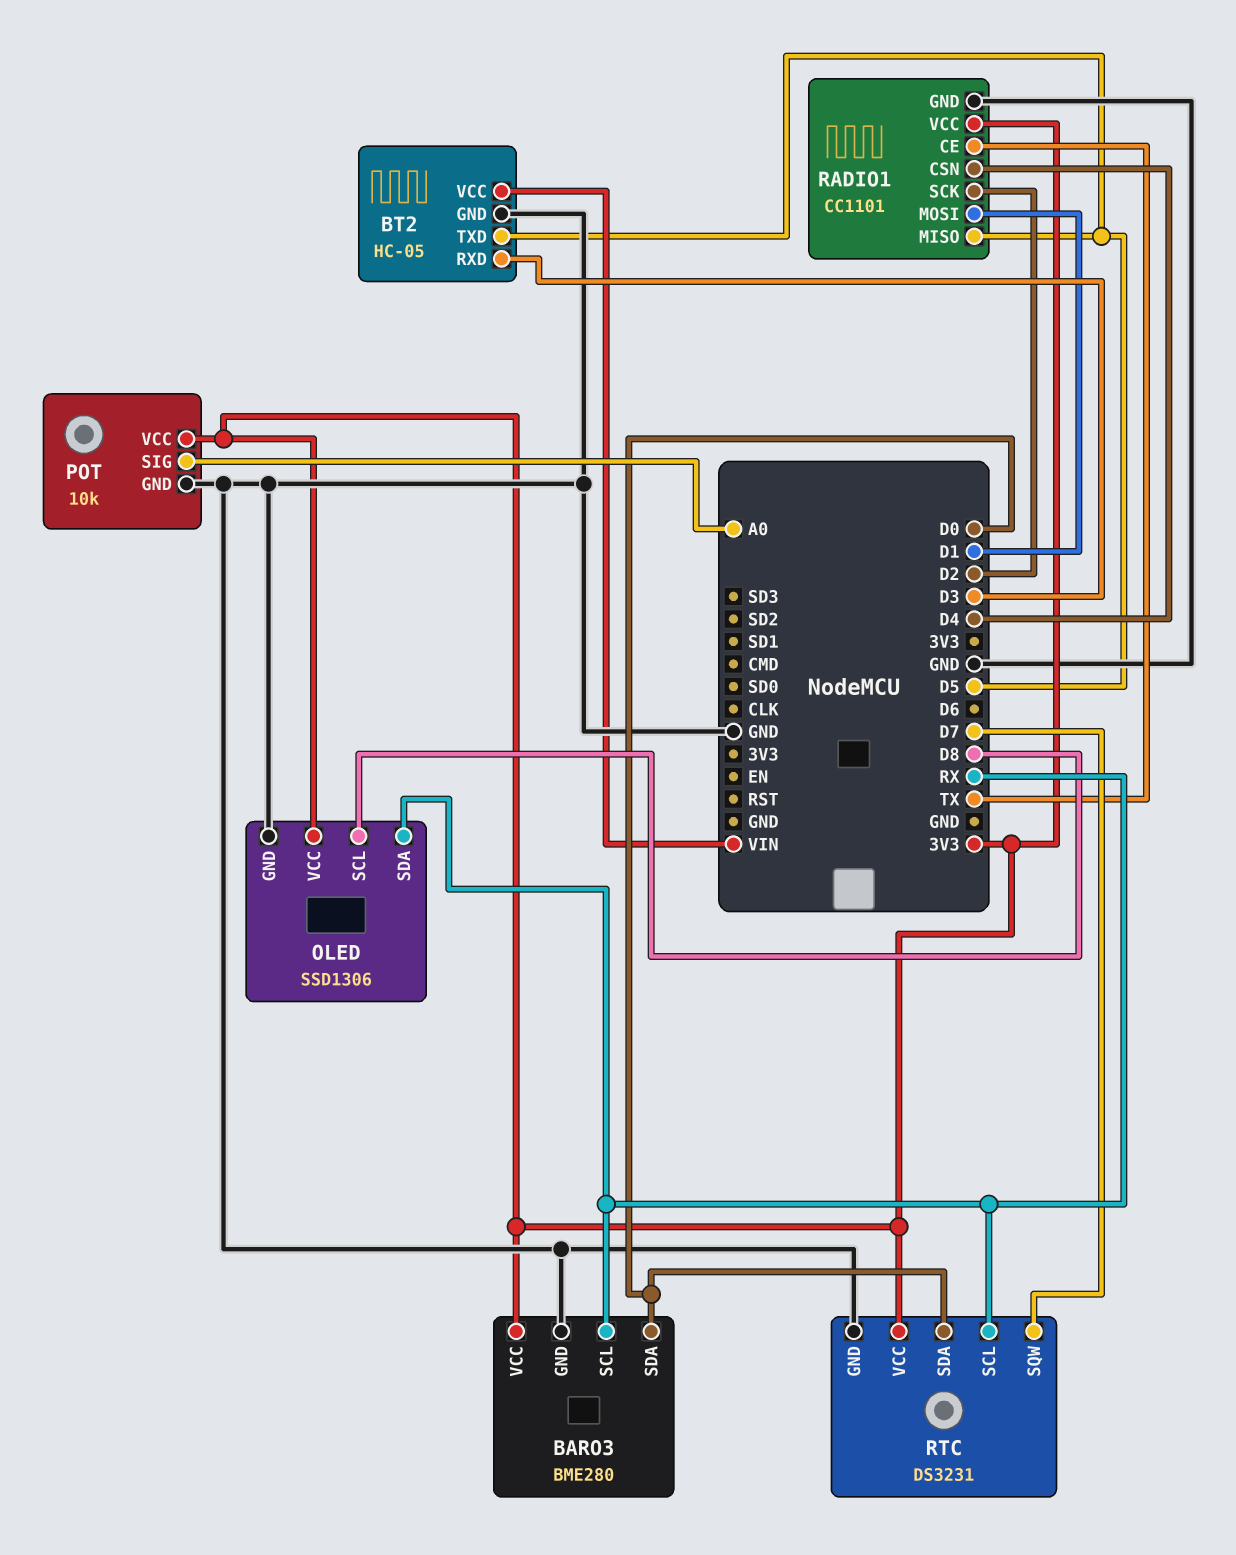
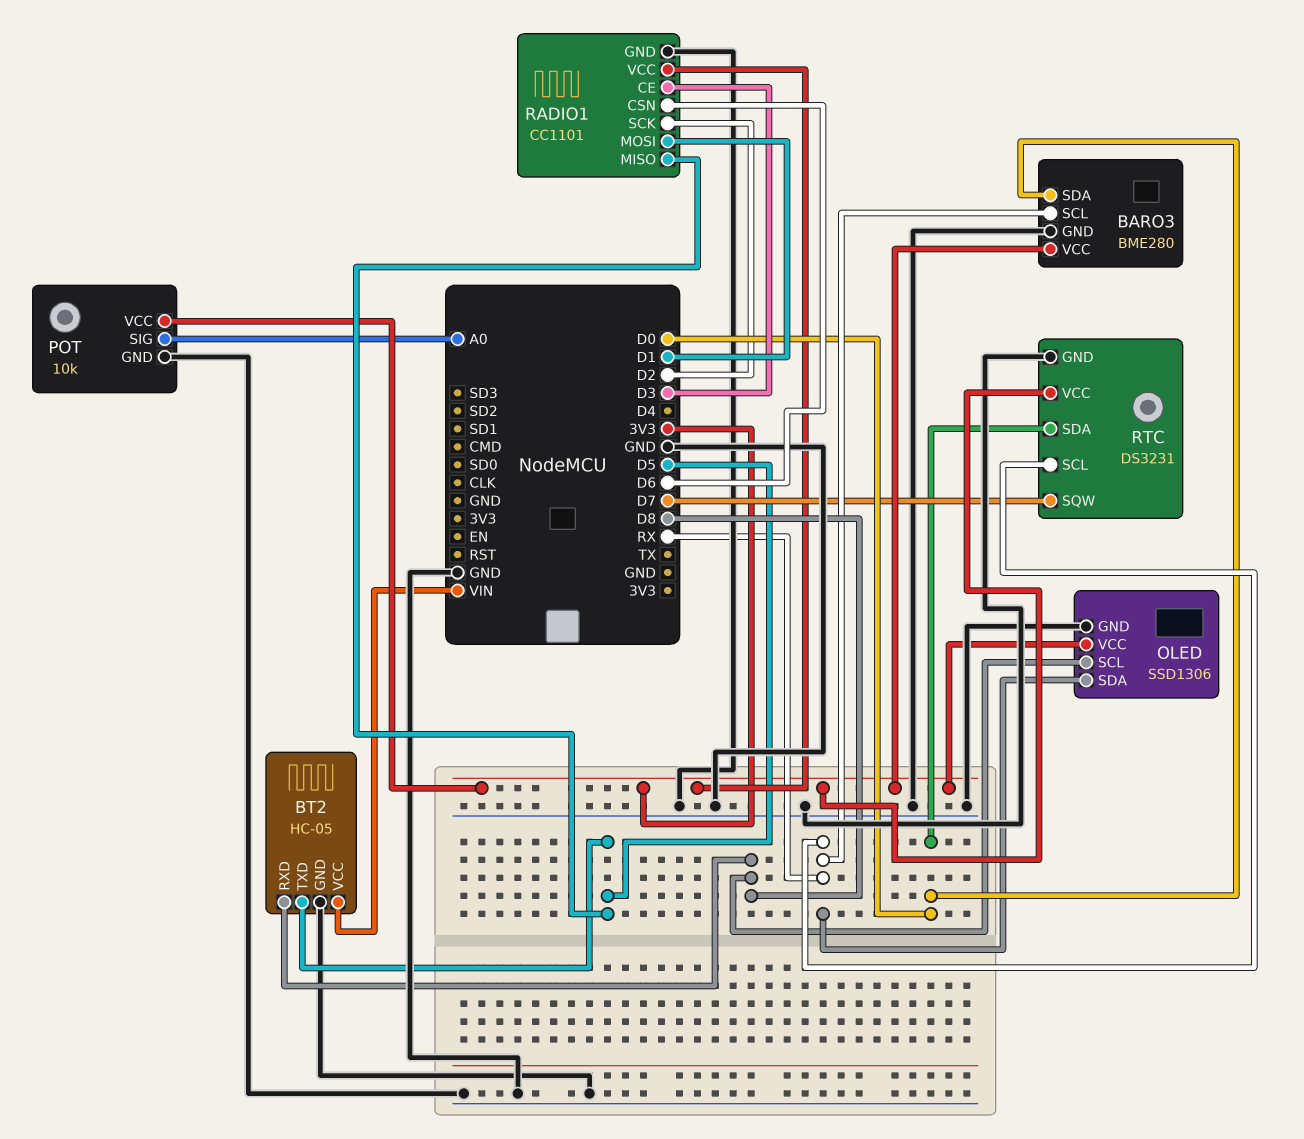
BT2 pin RXD: D3 -> D8
RADIO1 pin CE: TX -> D3
RADIO1 pin CSN: D4 -> D6

